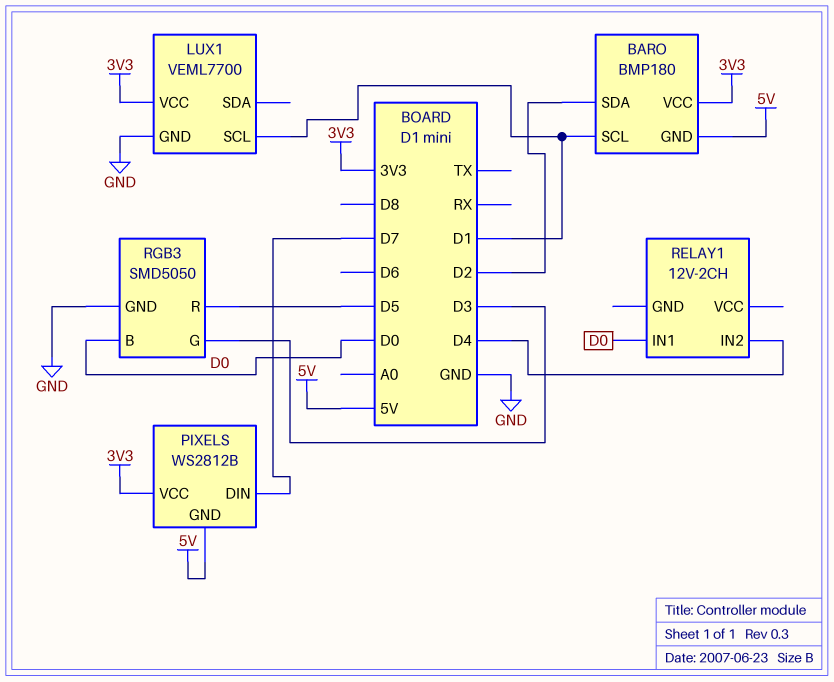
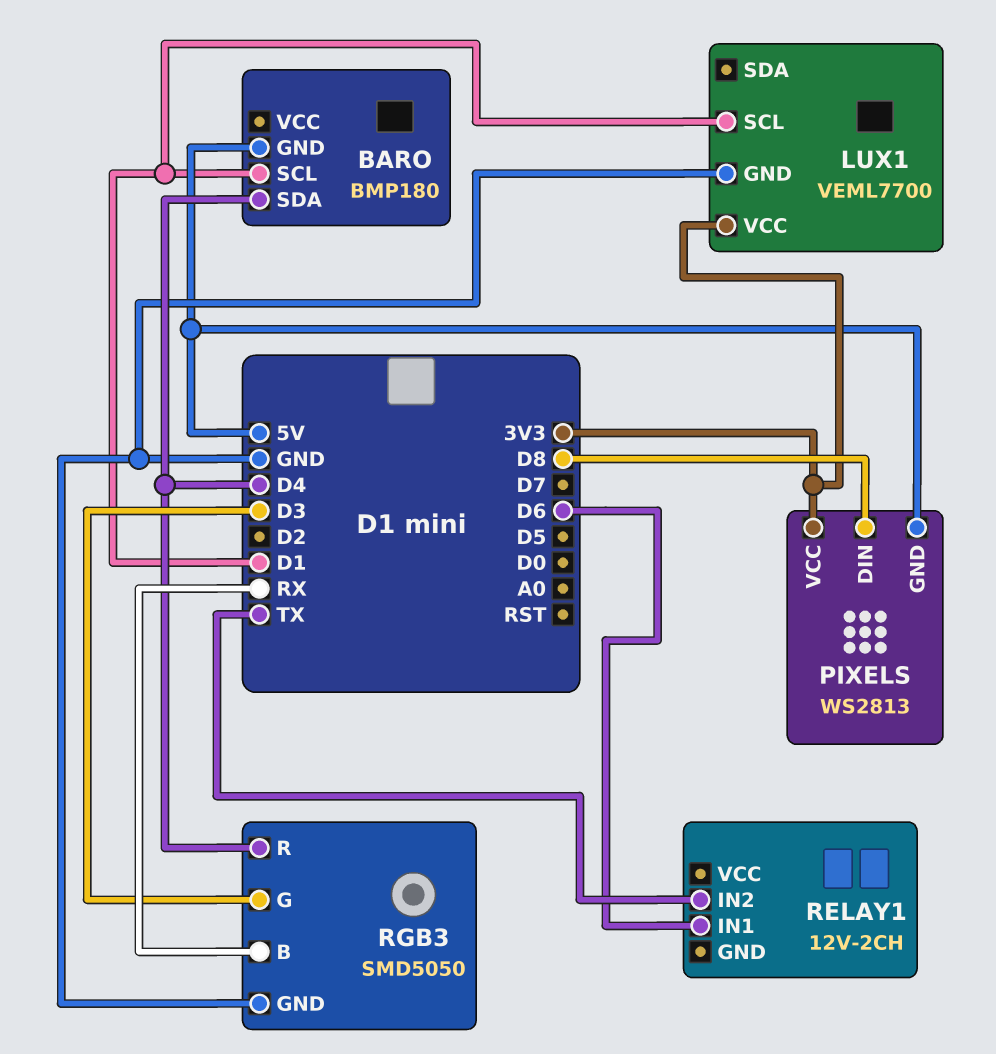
BARO pin SDA: D2 -> D4
BARO pin VCC: 3V3 -> none
PIXELS: WS2812B -> WS2813
PIXELS pin DIN: D7 -> D8
RELAY1 pin IN1: D0 -> D6
RELAY1 pin IN2: D4 -> TX
RGB3 pin B: D0 -> RX
RGB3 pin R: D5 -> D4

